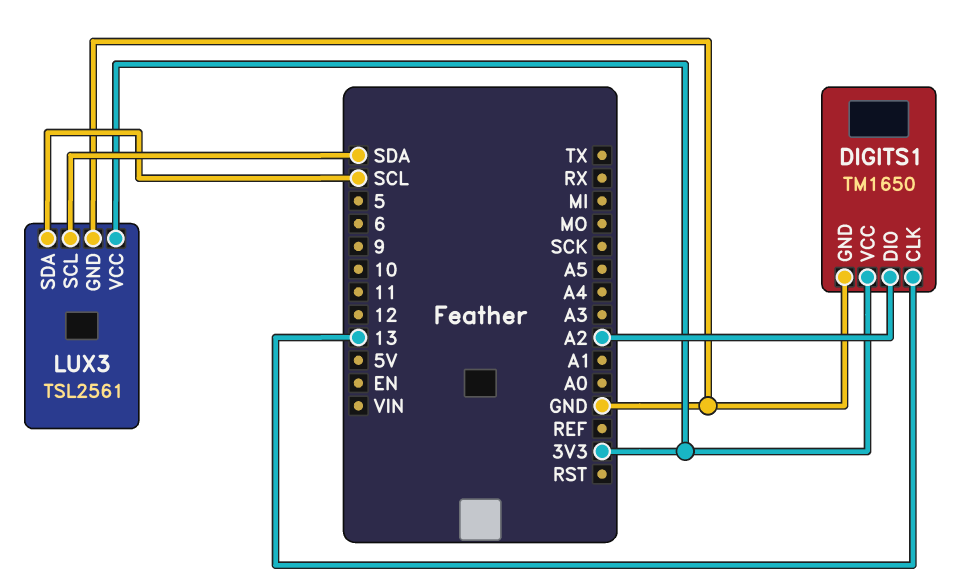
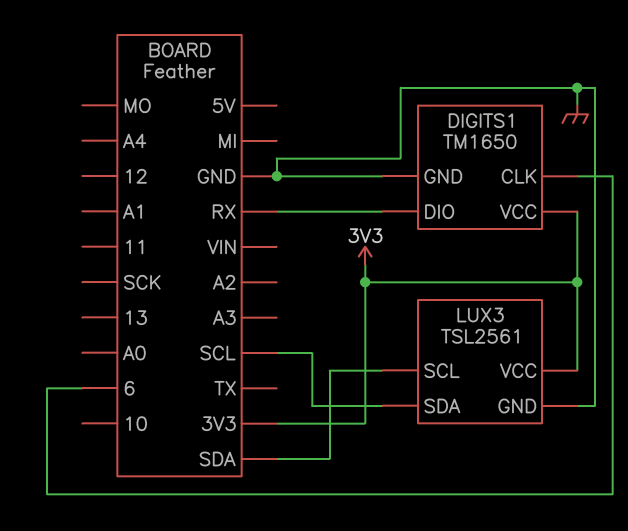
DIGITS1 pin CLK: 13 -> 6
DIGITS1 pin DIO: A2 -> RX

